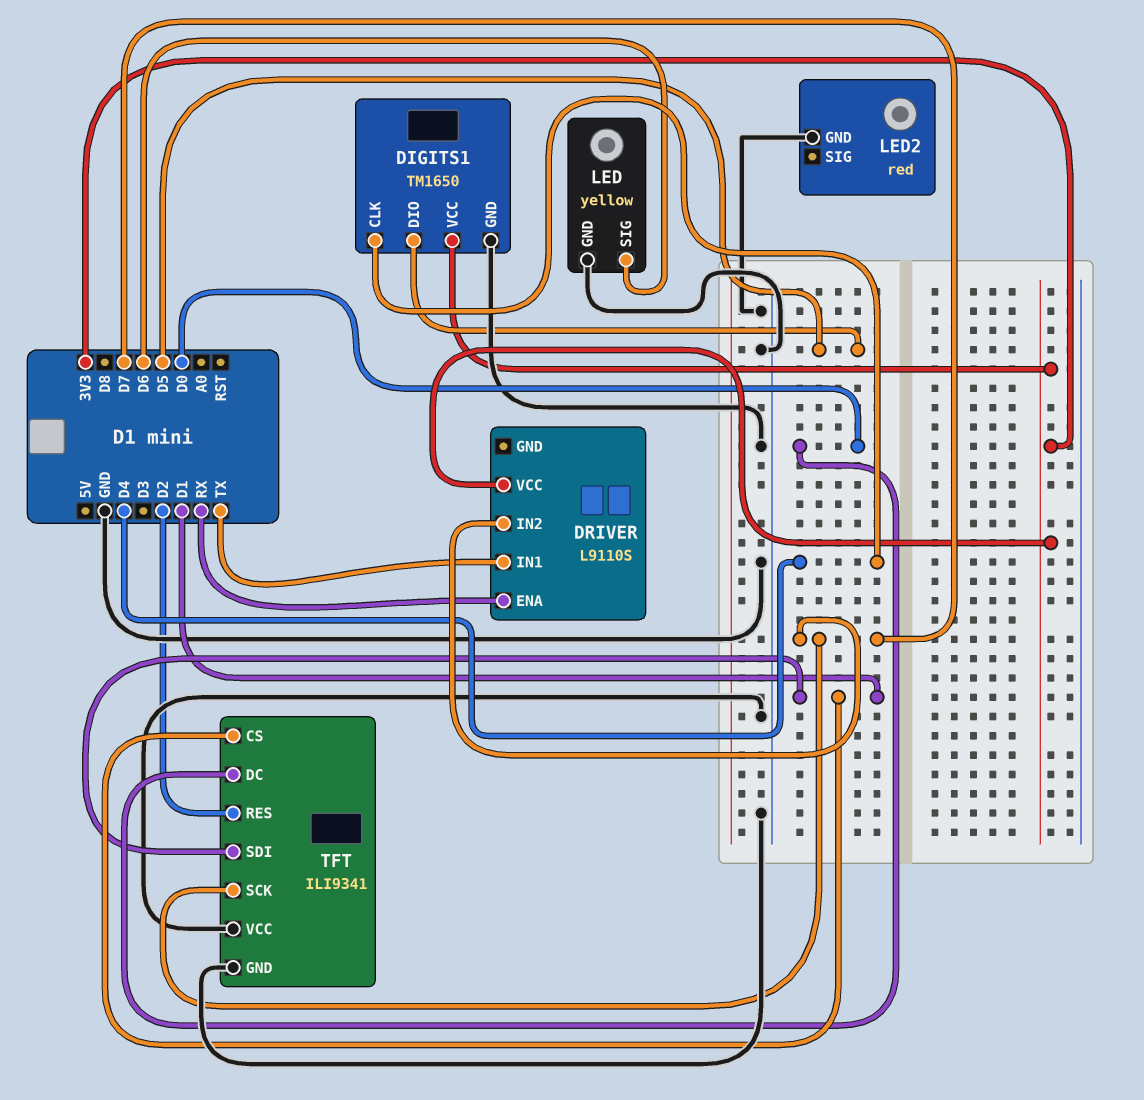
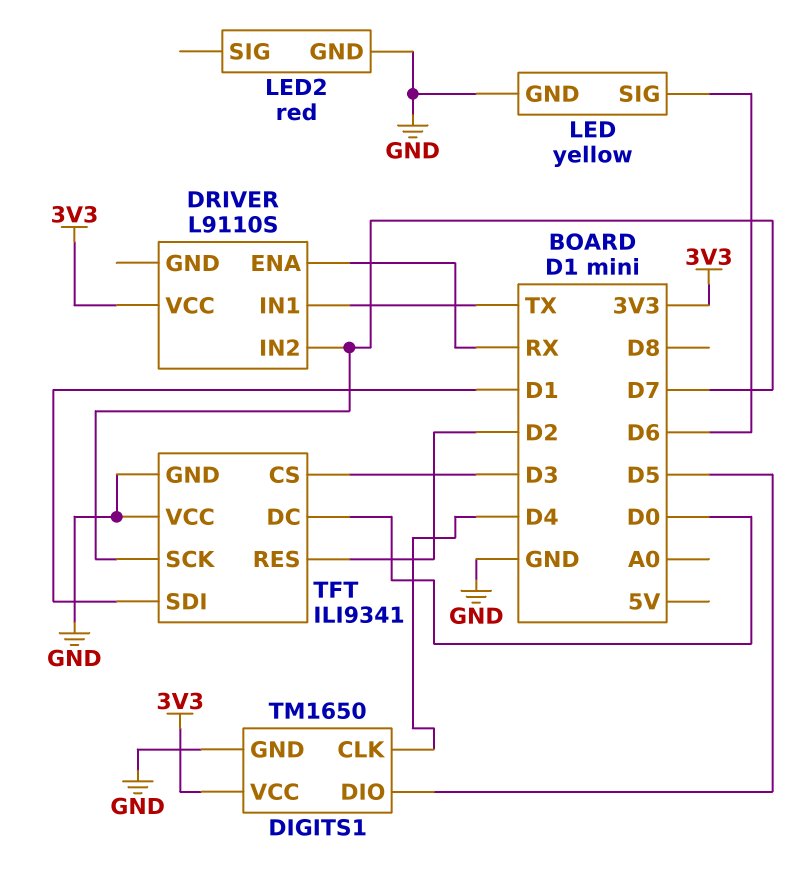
TFT pin CS: D1 -> D3

